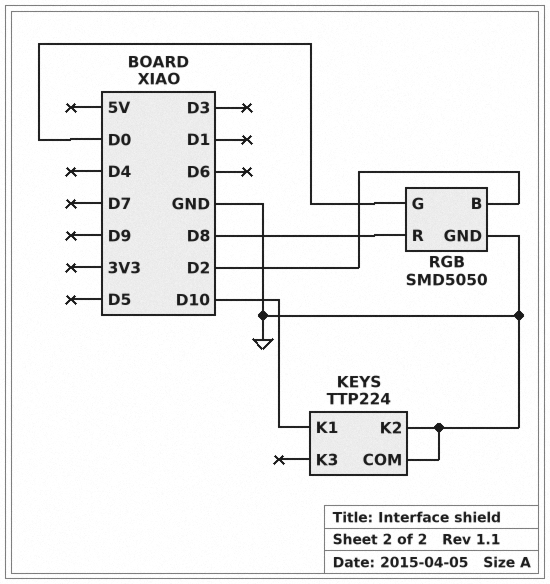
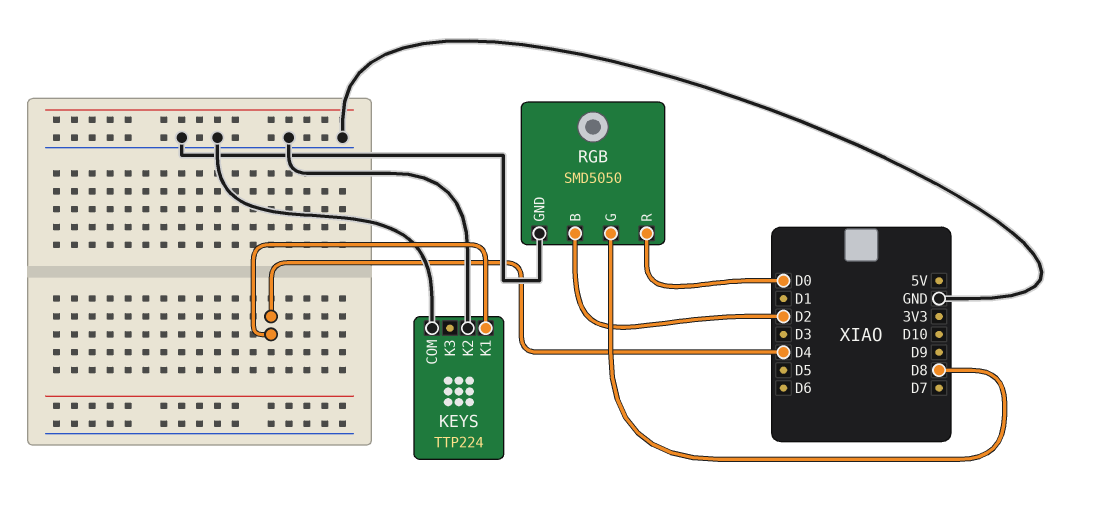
KEYS pin K1: D10 -> D4
RGB pin G: D0 -> D8
RGB pin R: D8 -> D0

